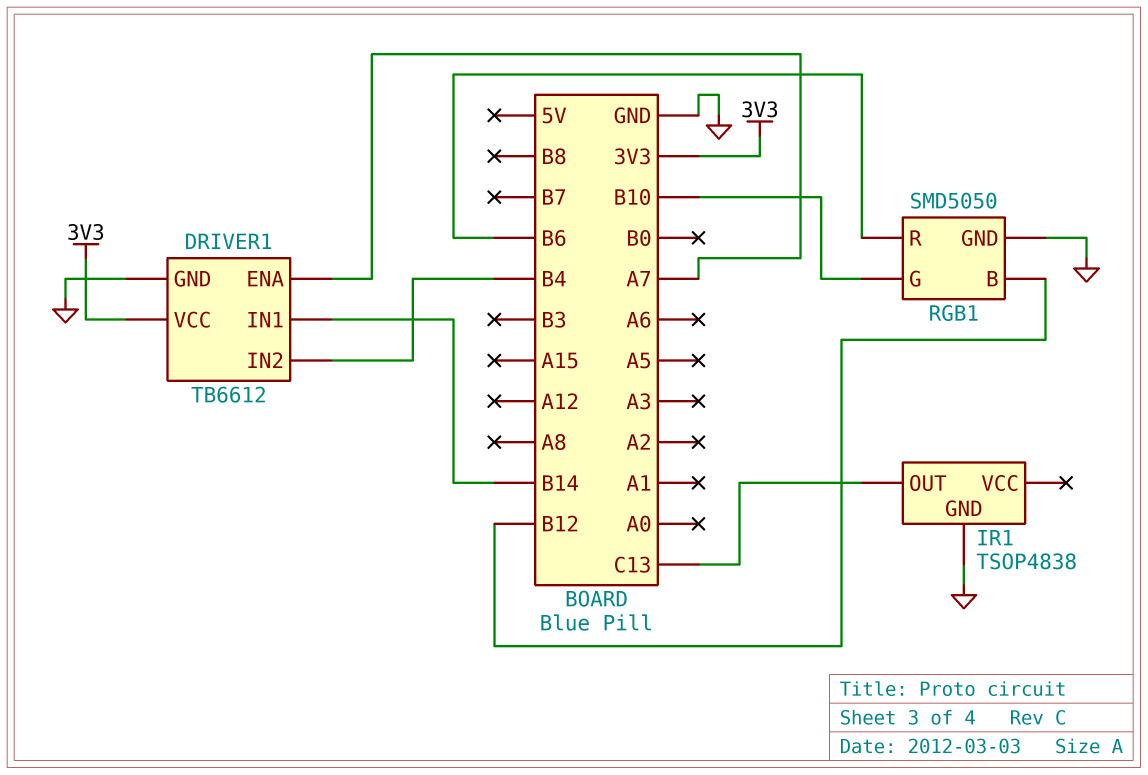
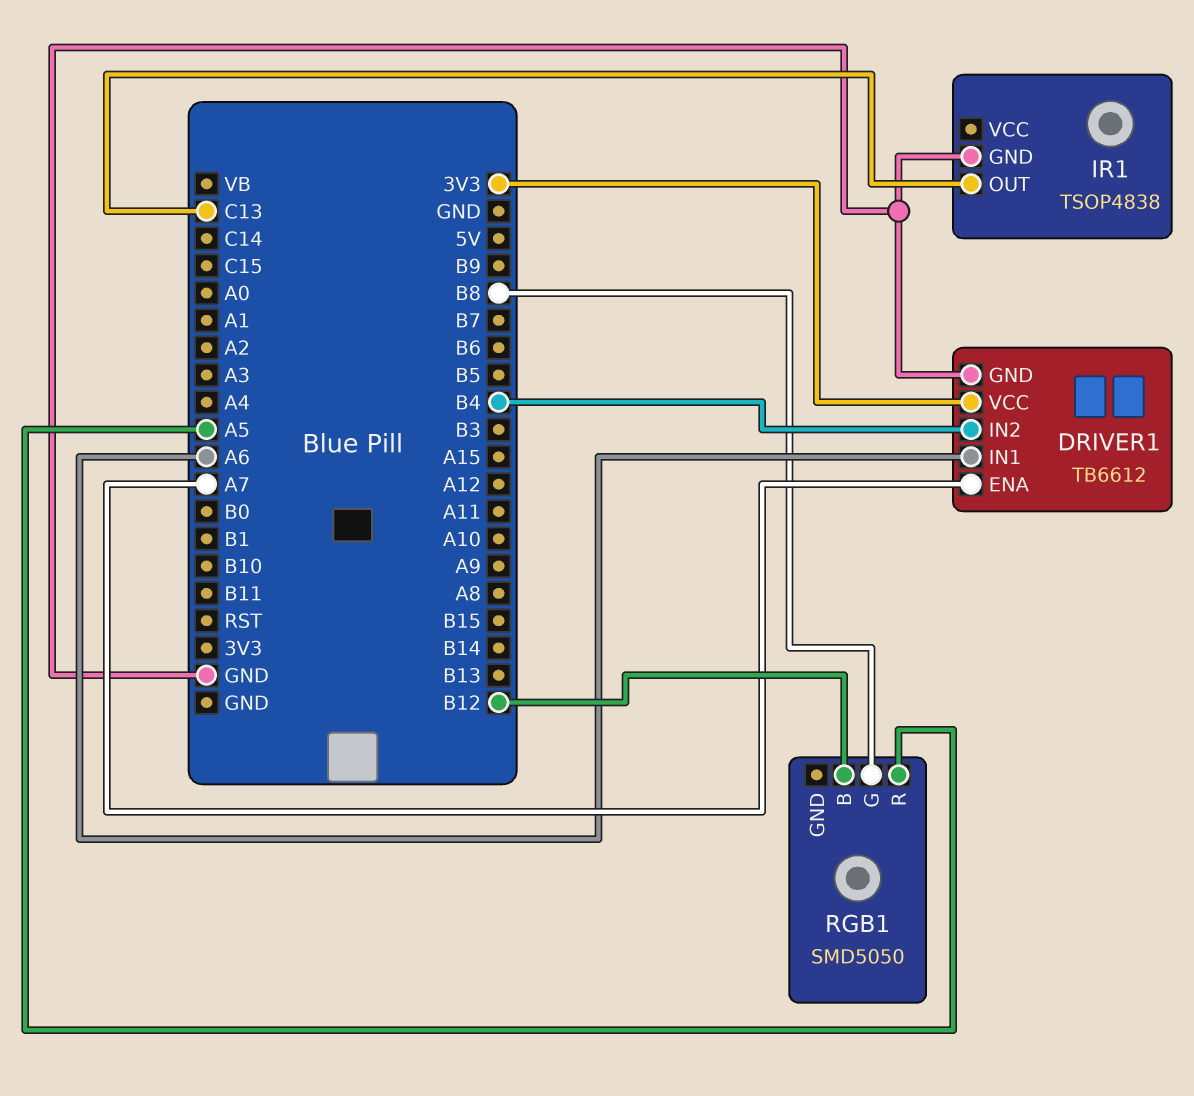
DRIVER1 pin IN1: B14 -> A6
RGB1 pin G: B10 -> B8
RGB1 pin GND: GND -> none
RGB1 pin R: B6 -> A5

